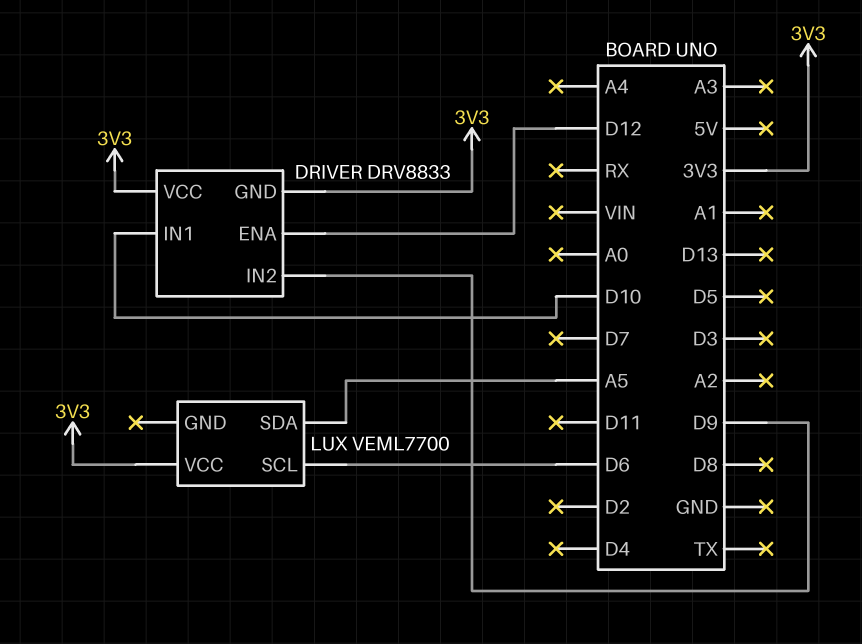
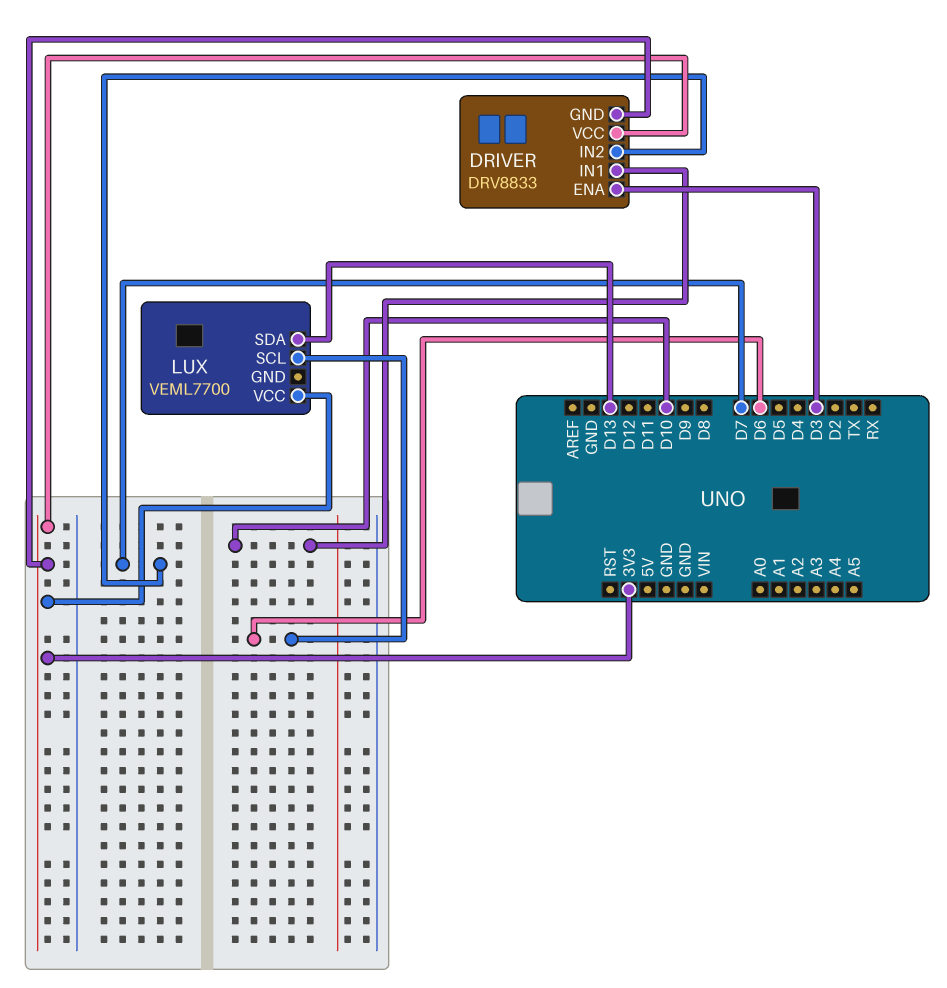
DRIVER pin ENA: D12 -> D3
DRIVER pin IN2: D9 -> D7
LUX pin SDA: A5 -> D13

